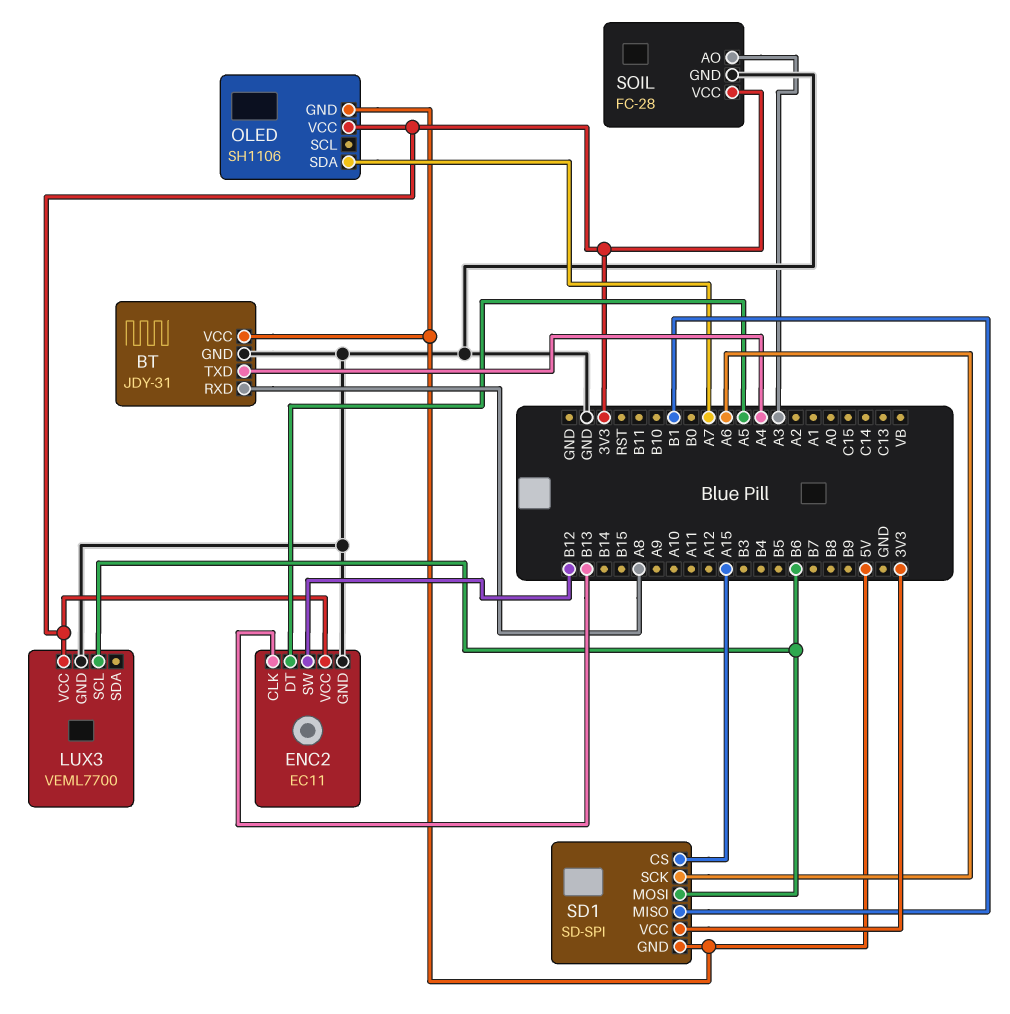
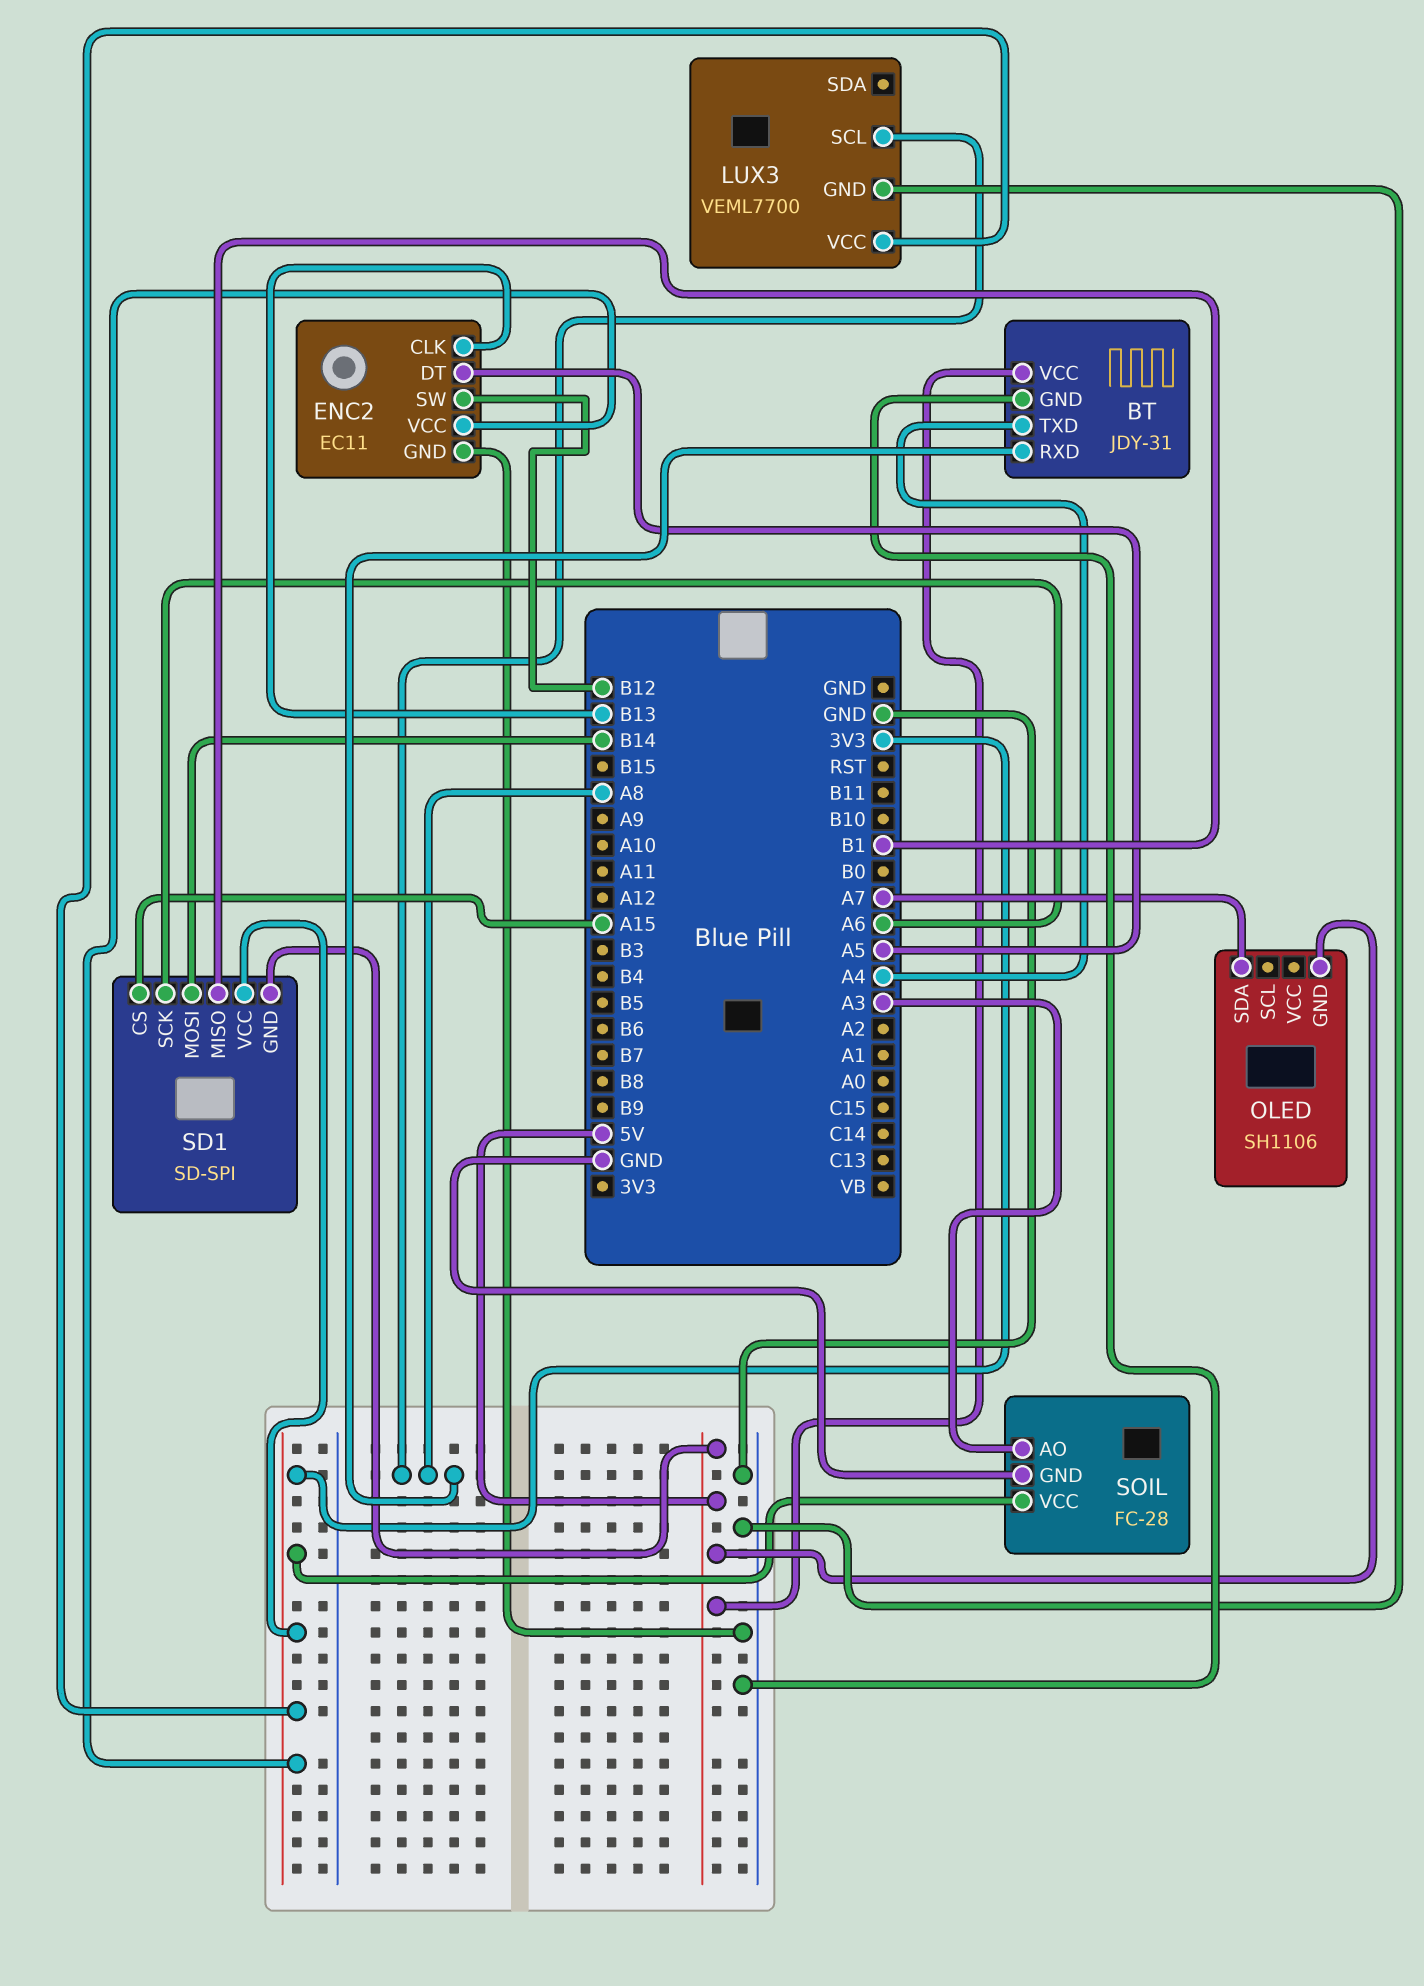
LUX3 pin SCL: B6 -> A8
OLED pin VCC: 3V3 -> none
SD1 pin MOSI: B6 -> B14

